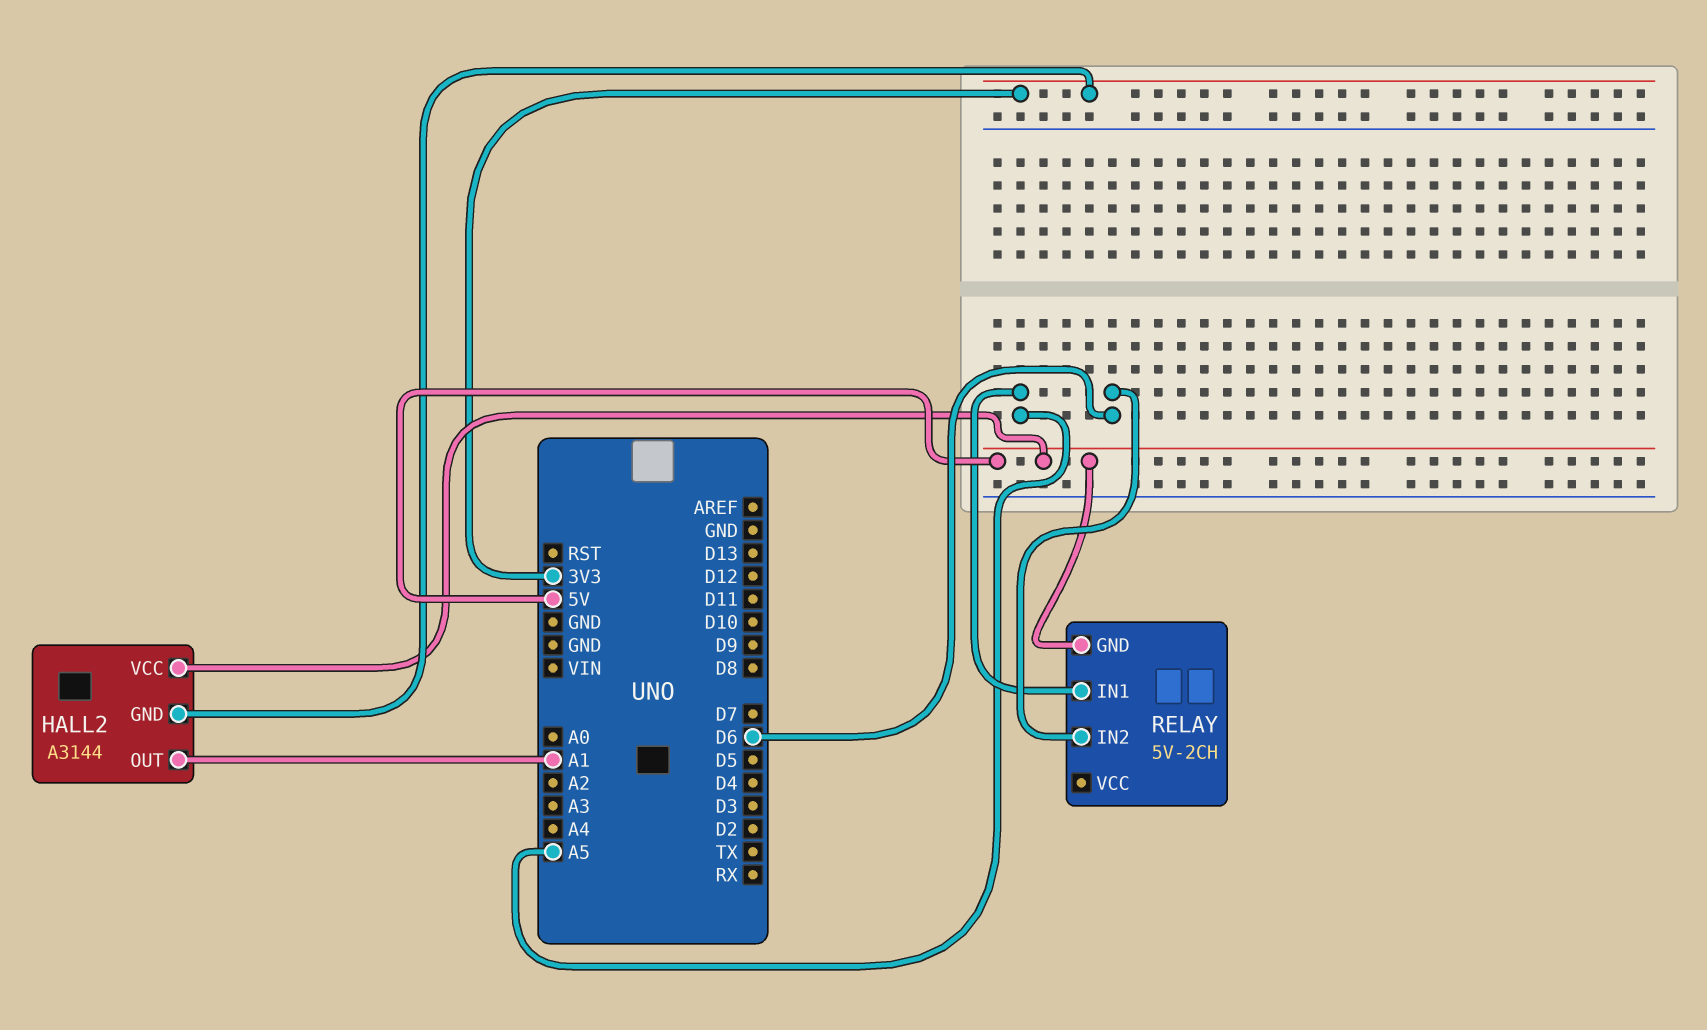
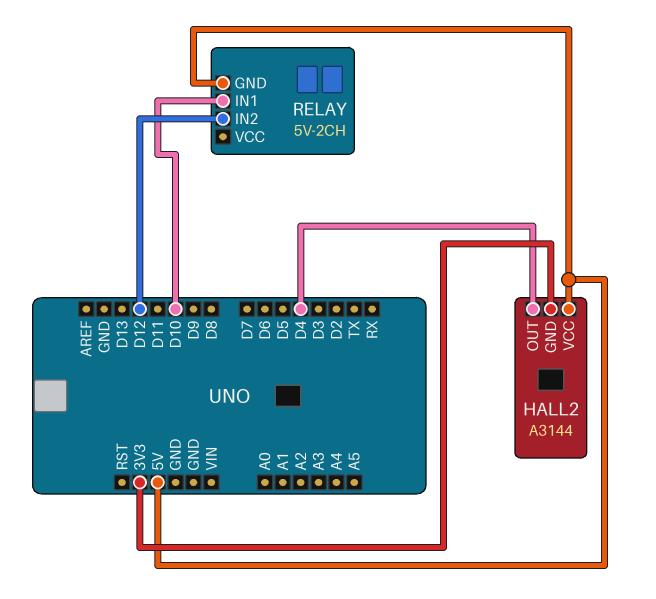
HALL2 pin OUT: A1 -> D4
RELAY pin IN1: A5 -> D10
RELAY pin IN2: D6 -> D12

